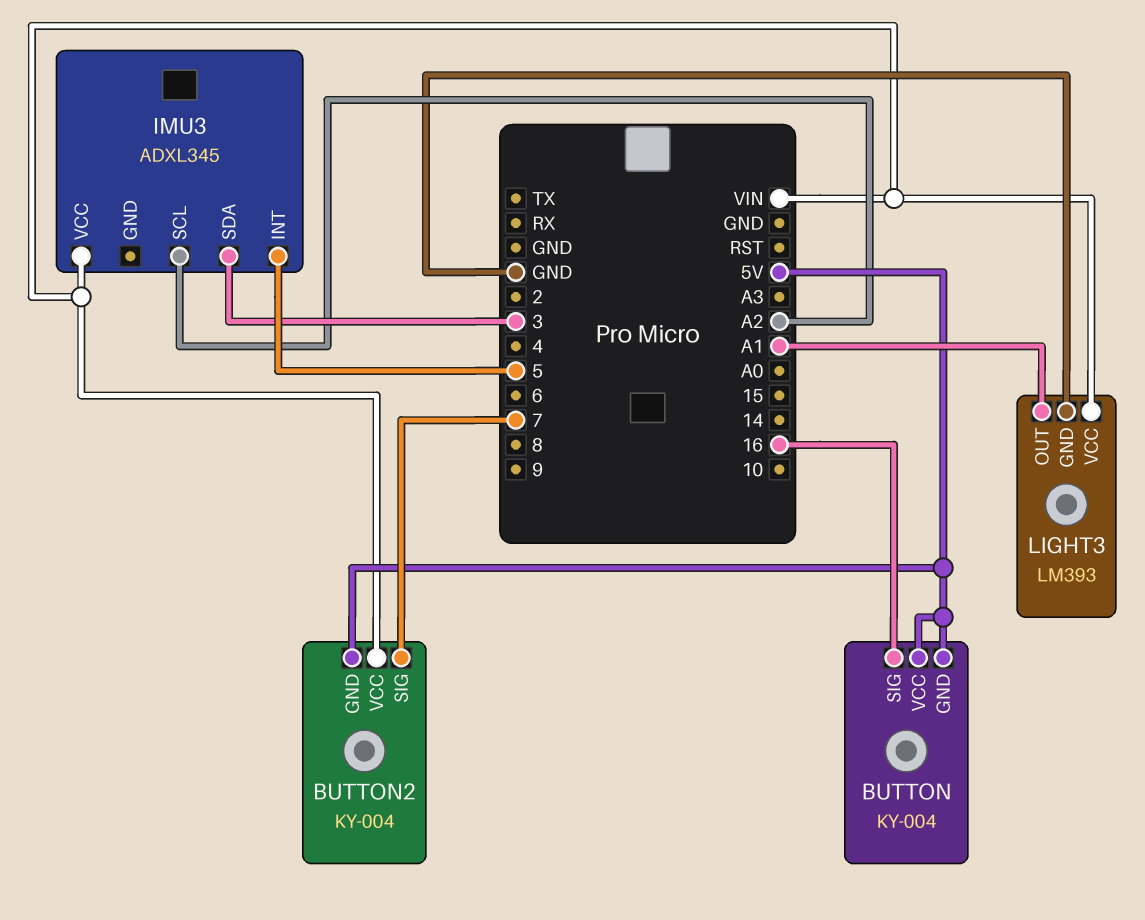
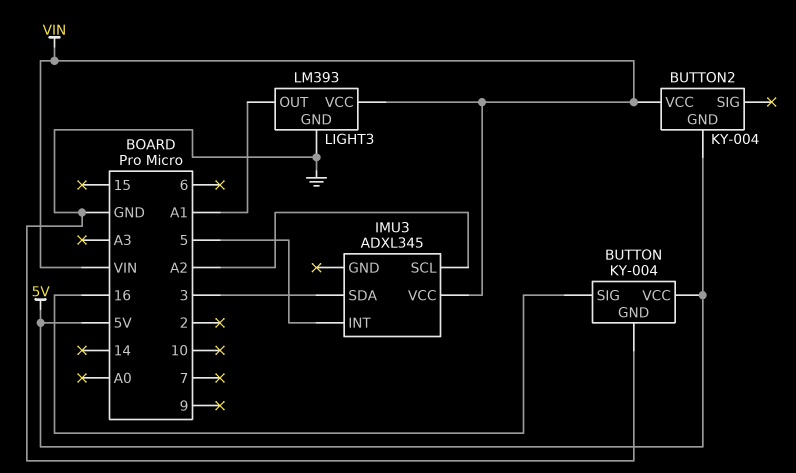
BUTTON pin GND: 5V -> GND
BUTTON2 pin SIG: 7 -> none

